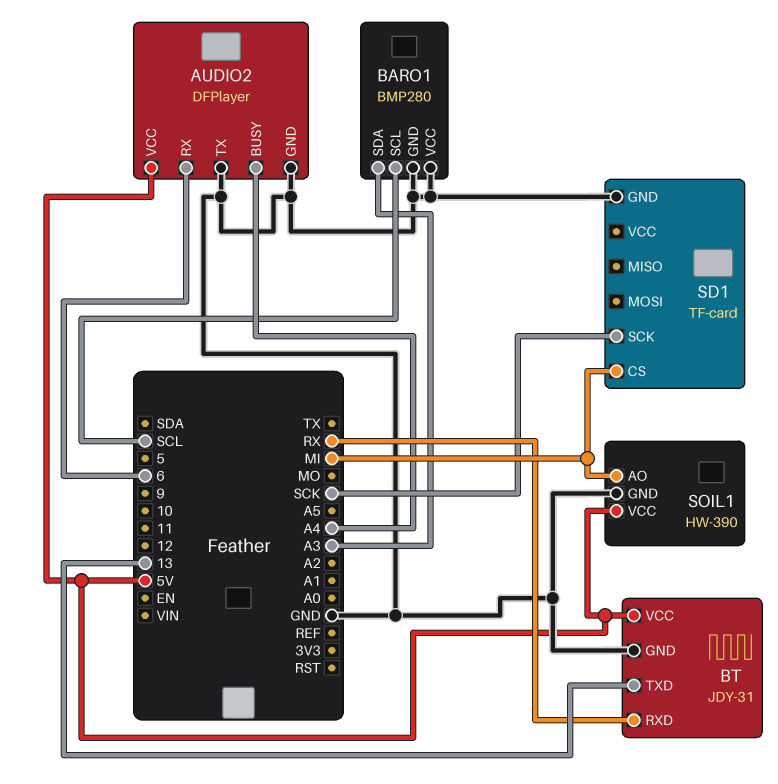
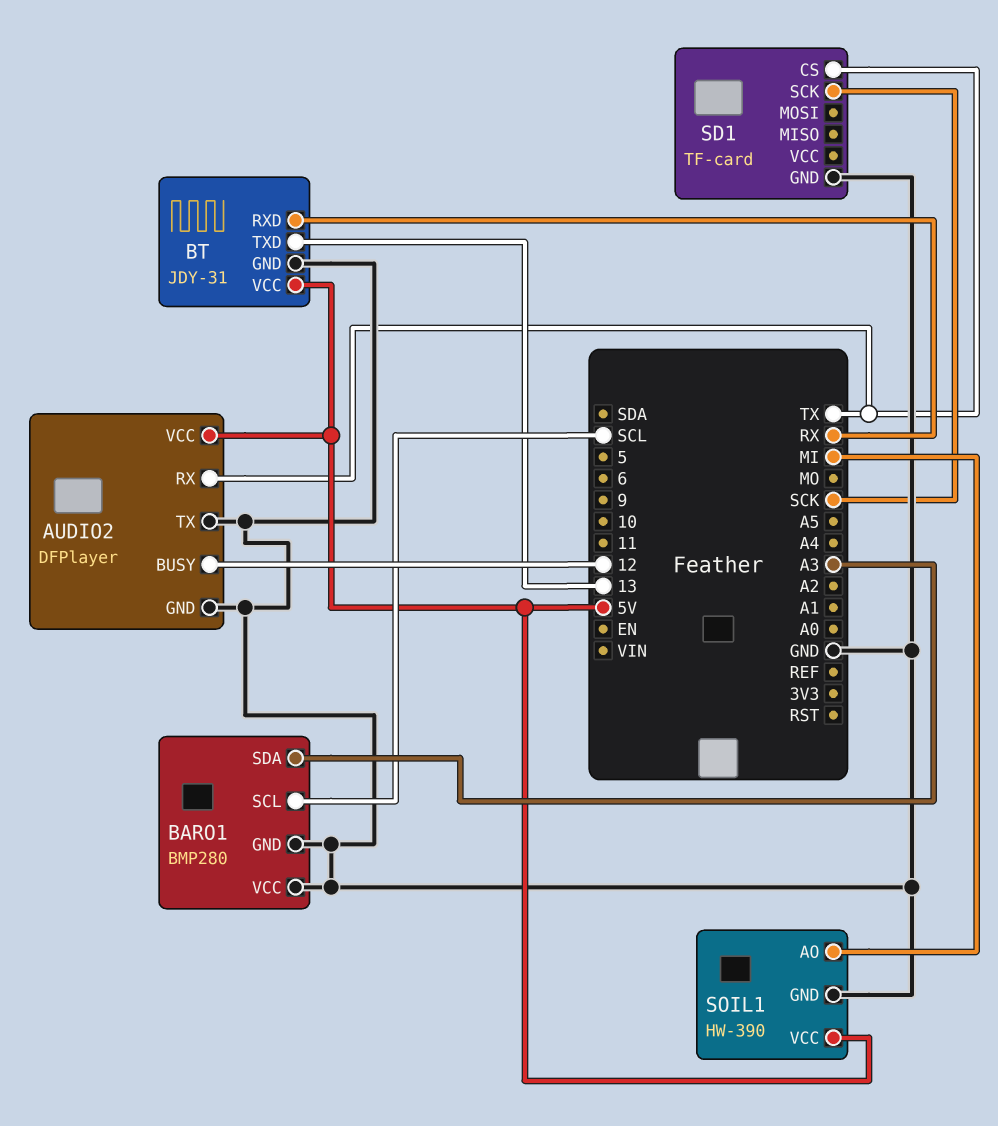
AUDIO2 pin BUSY: A4 -> 12
AUDIO2 pin RX: 6 -> TX
SD1 pin CS: MI -> TX

